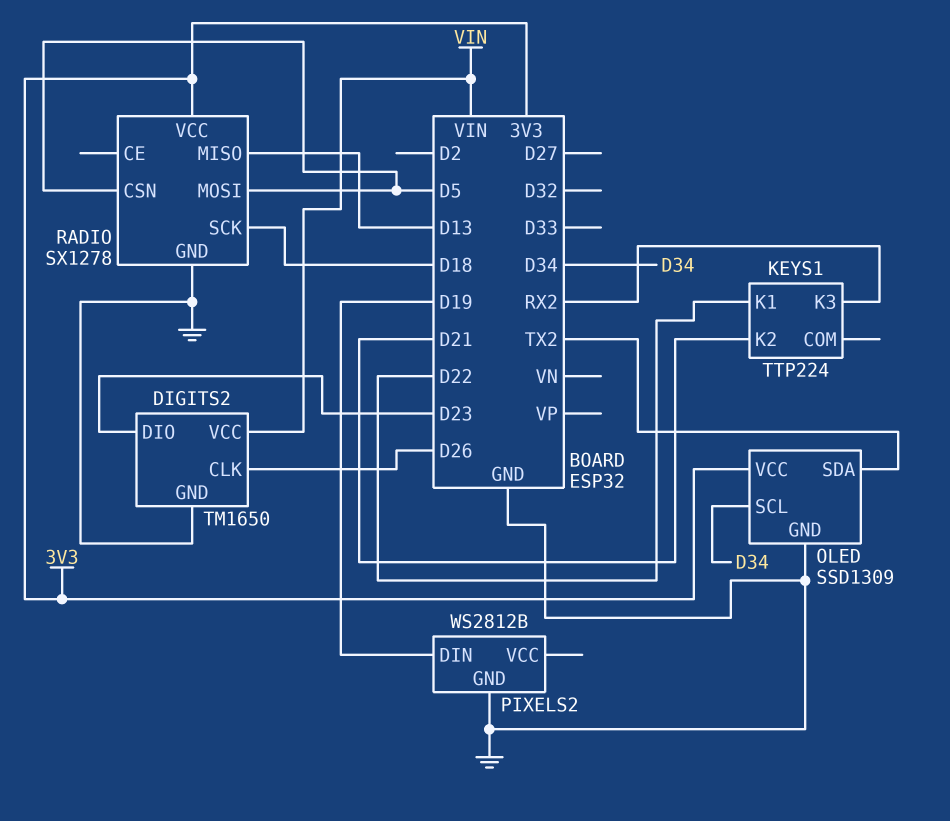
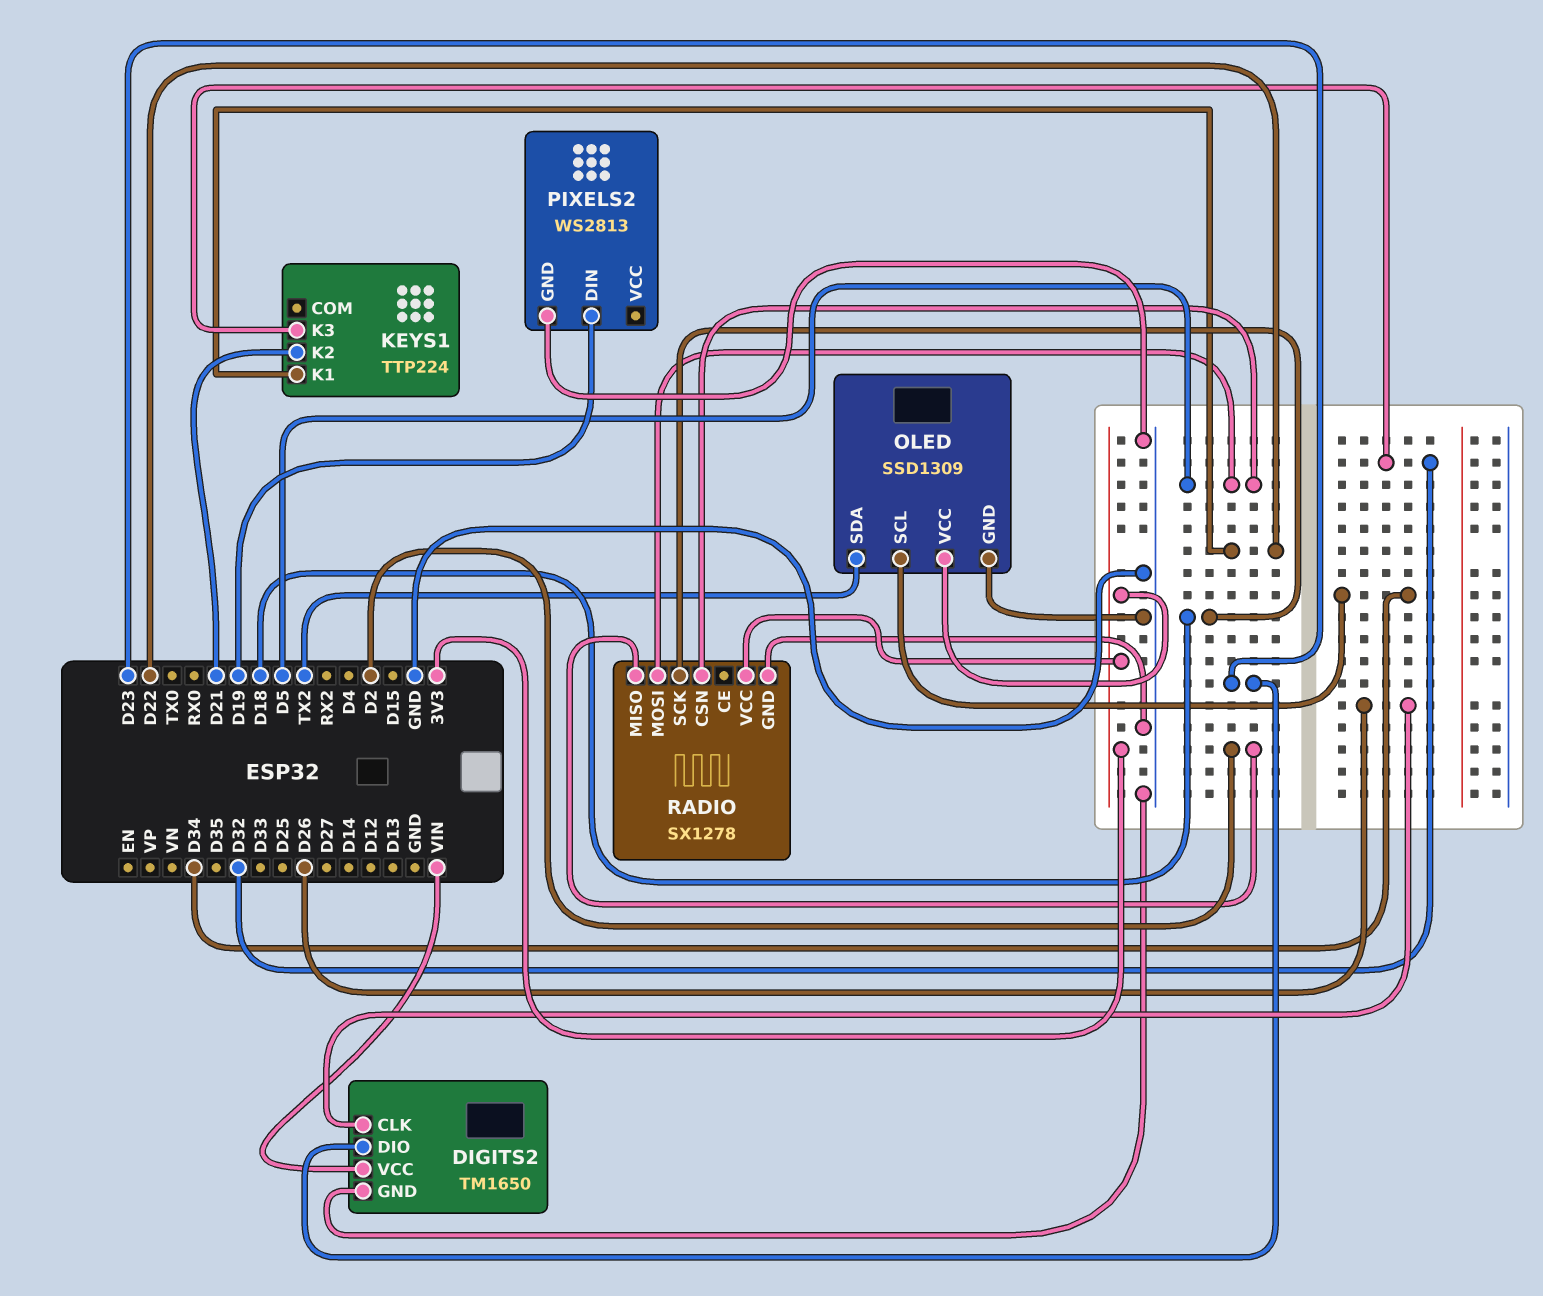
KEYS1 pin K3: RX2 -> D32
PIXELS2: WS2812B -> WS2813
RADIO pin MISO: D13 -> D2

